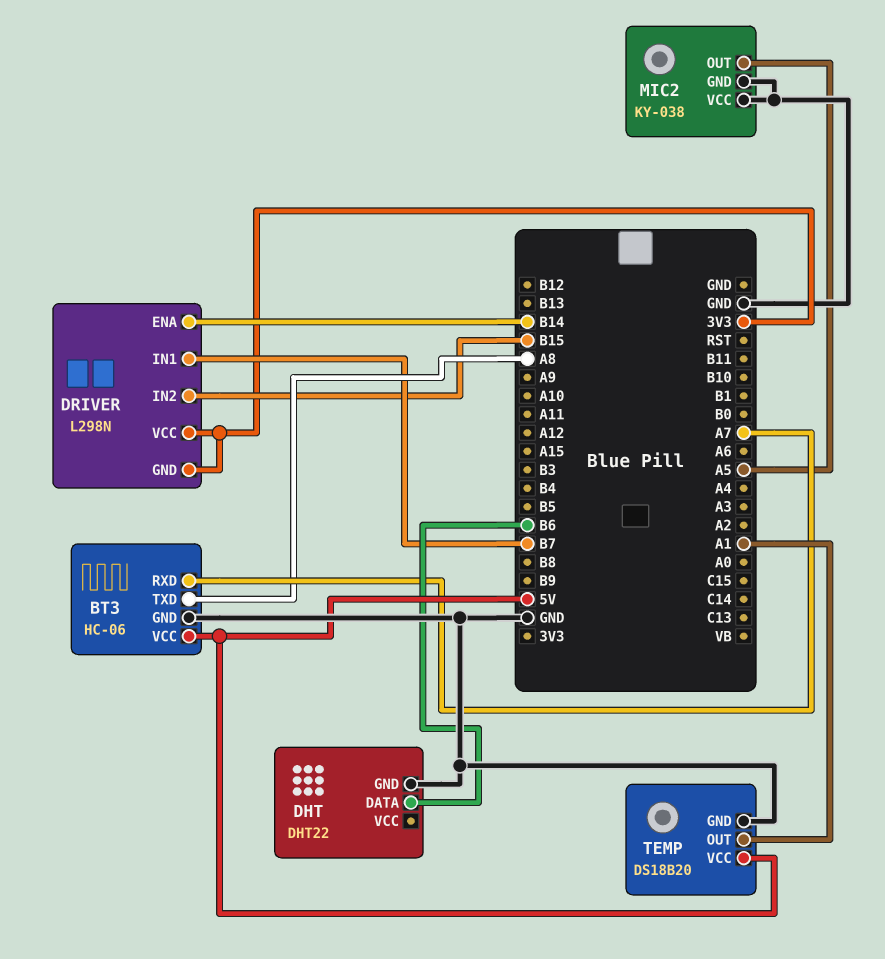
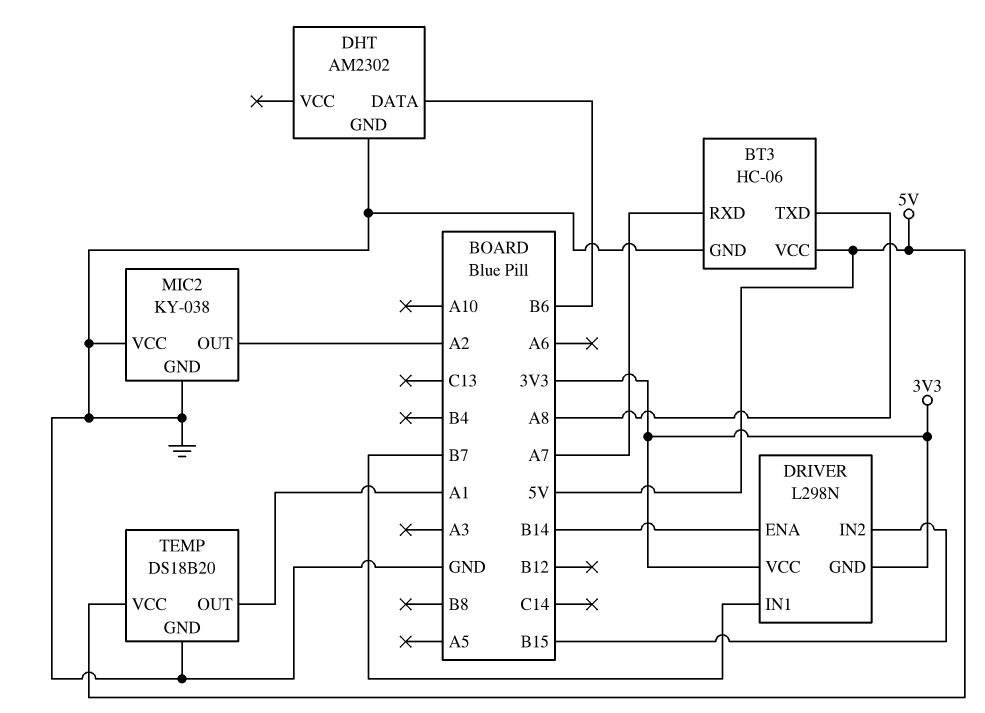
DHT: DHT22 -> AM2302
MIC2 pin OUT: A5 -> A2

